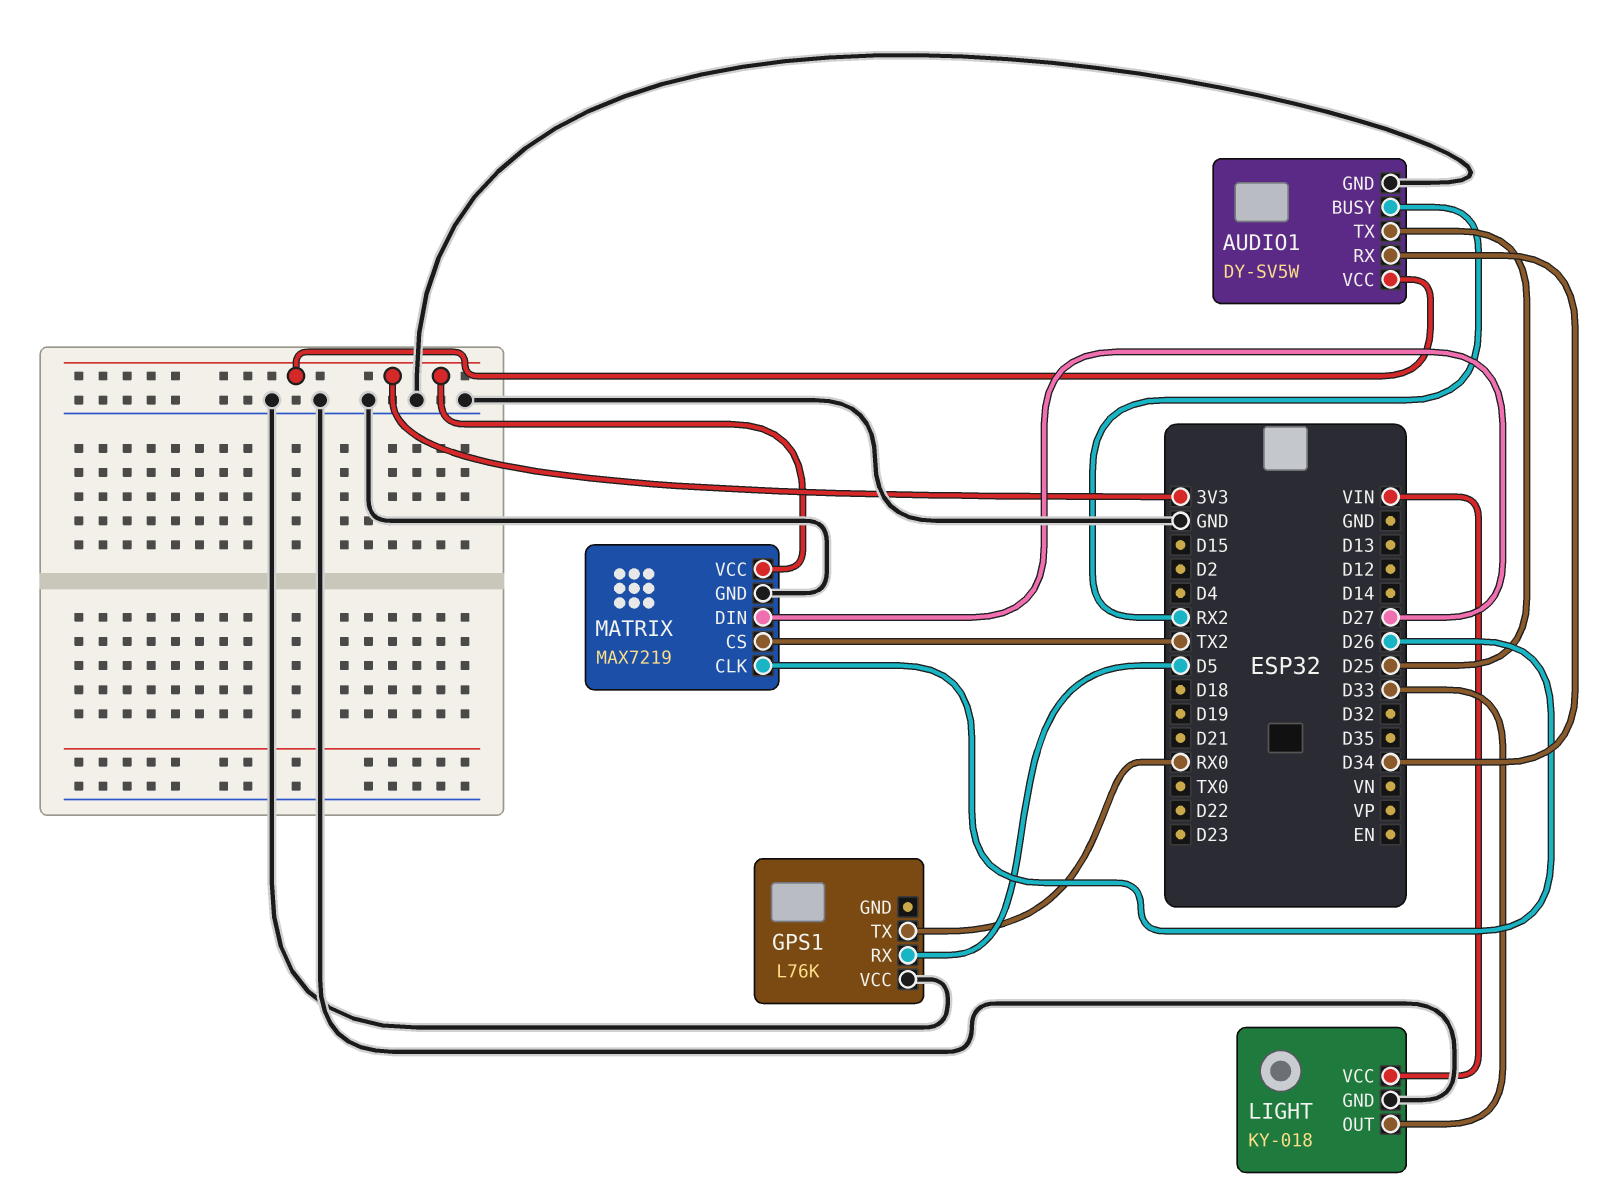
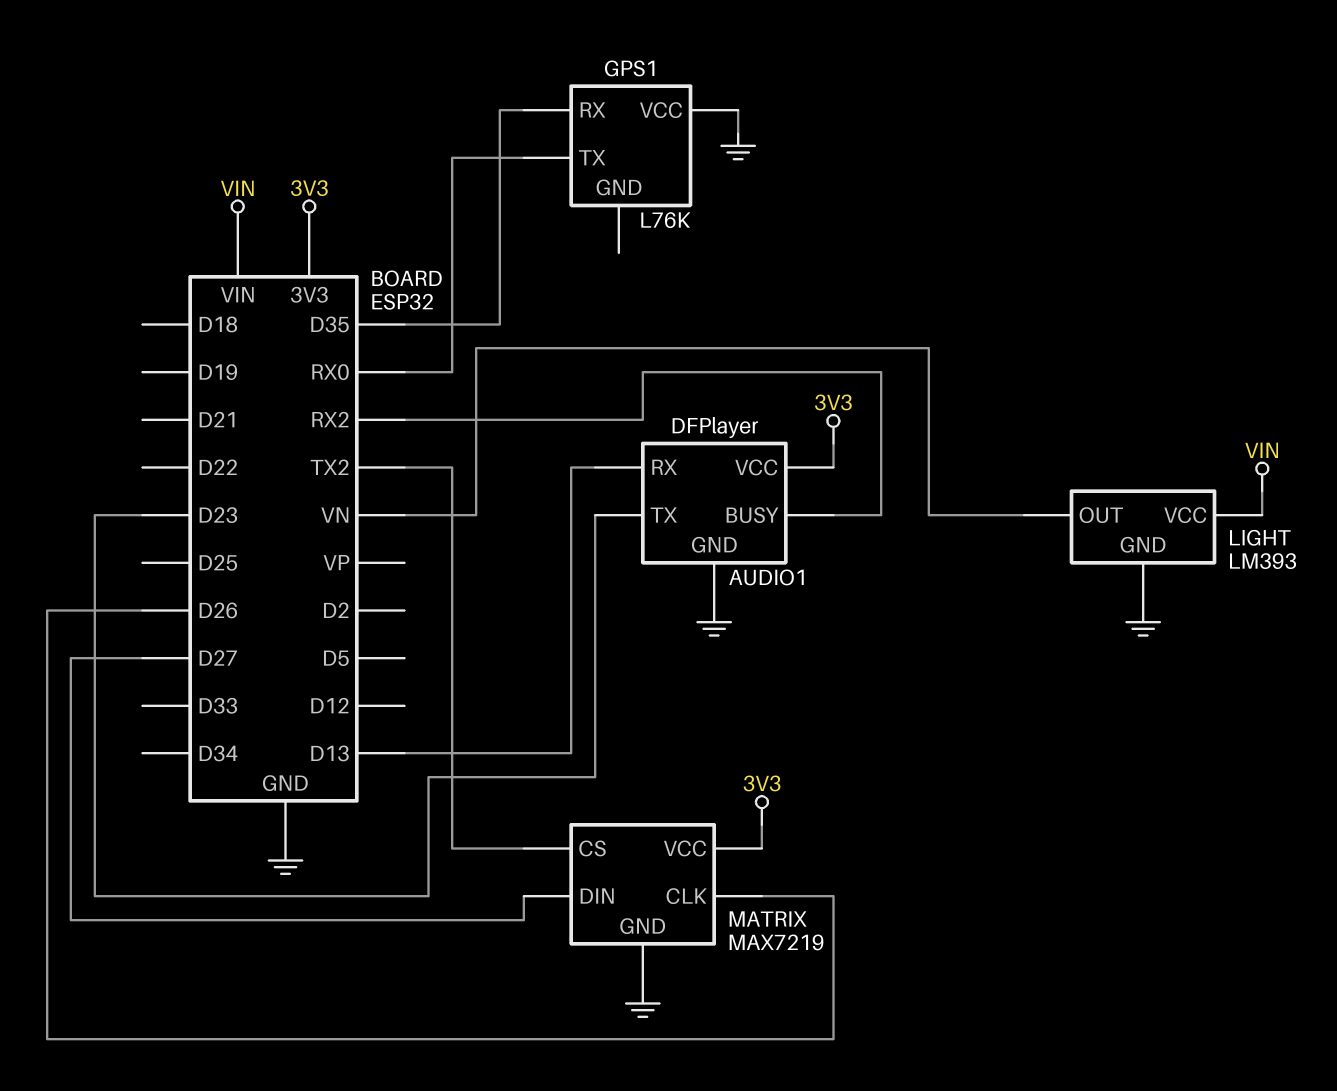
AUDIO1: DY-SV5W -> DFPlayer
AUDIO1 pin RX: D34 -> D13
AUDIO1 pin TX: D25 -> D23
GPS1 pin RX: D5 -> D35
LIGHT: KY-018 -> LM393
LIGHT pin OUT: D33 -> VN

